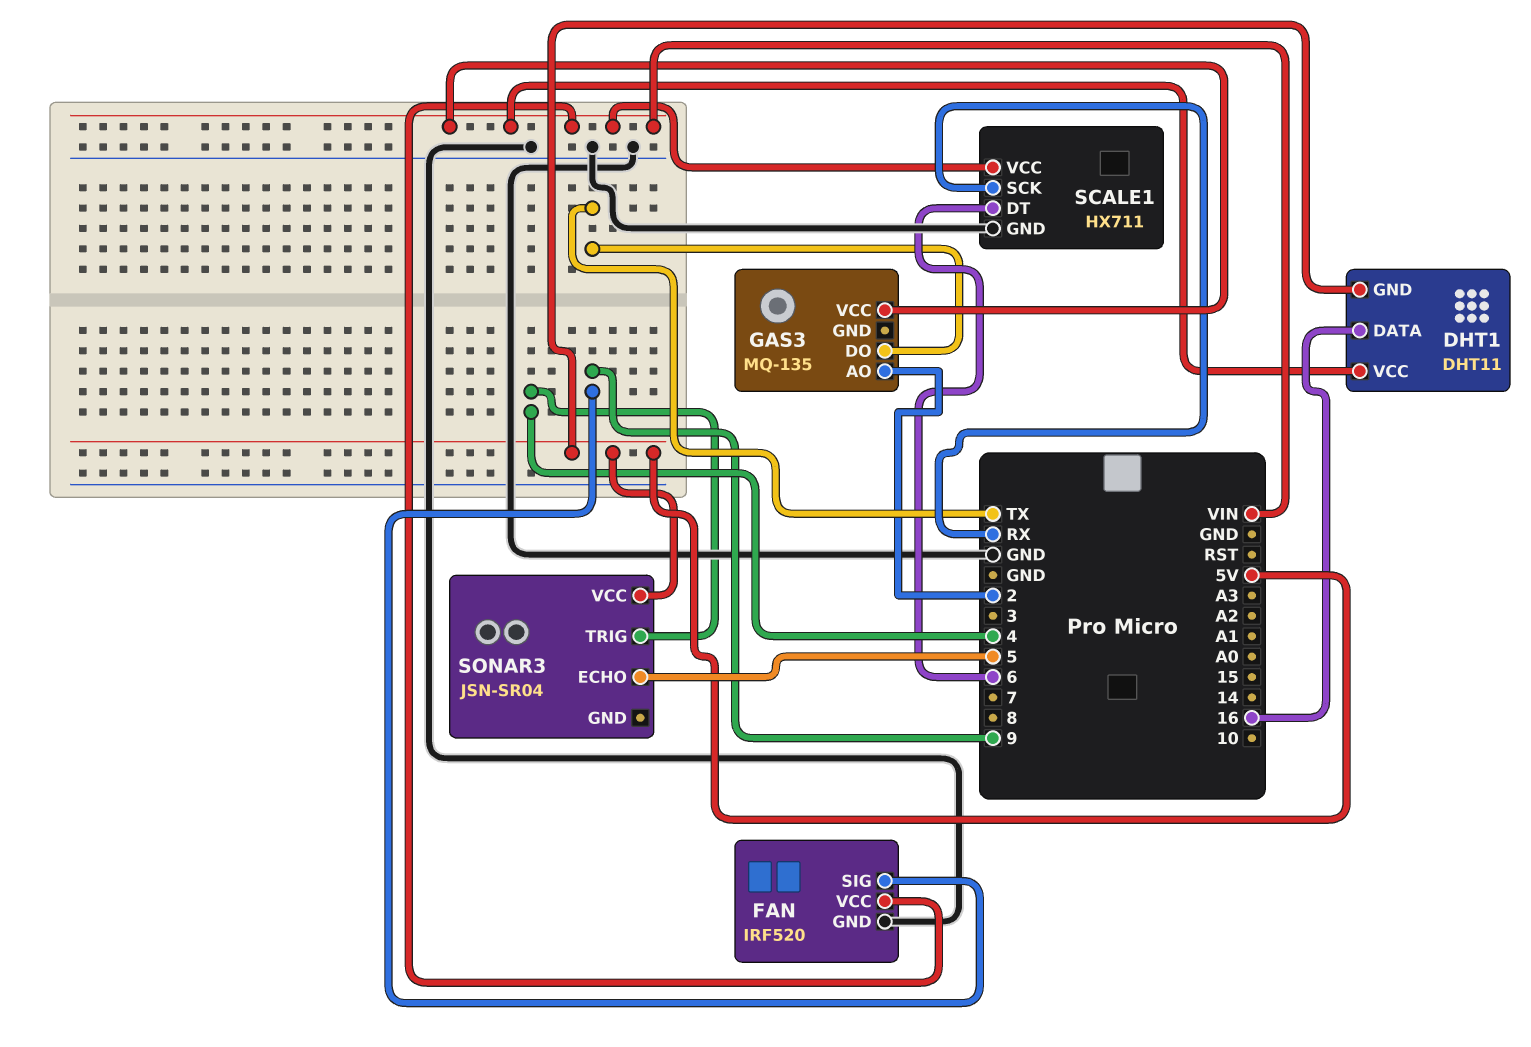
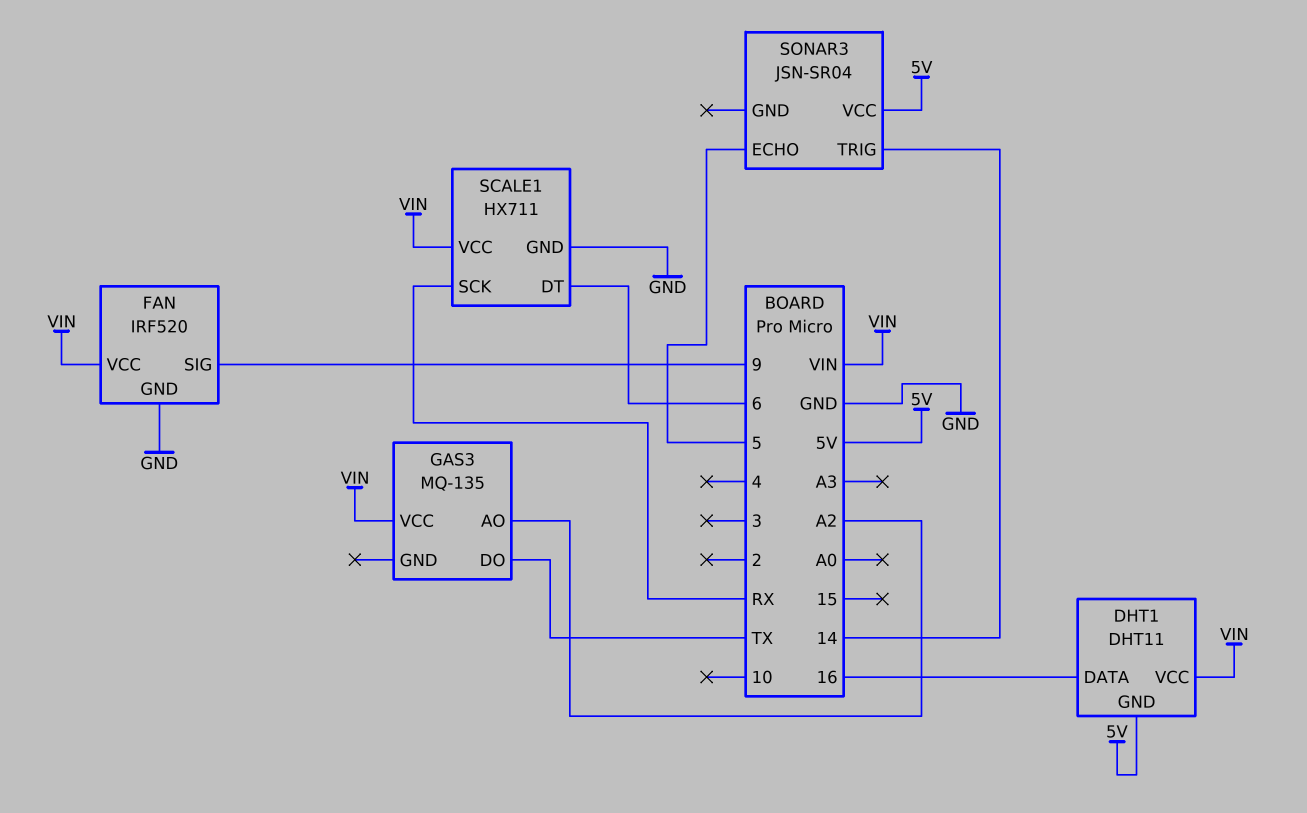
GAS3 pin AO: 2 -> A2
SONAR3 pin TRIG: 4 -> 14

